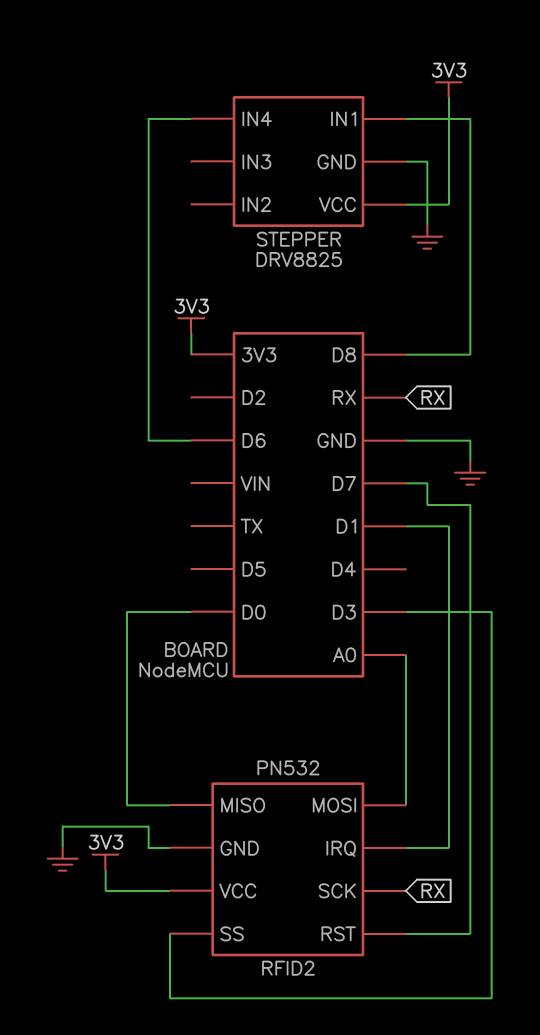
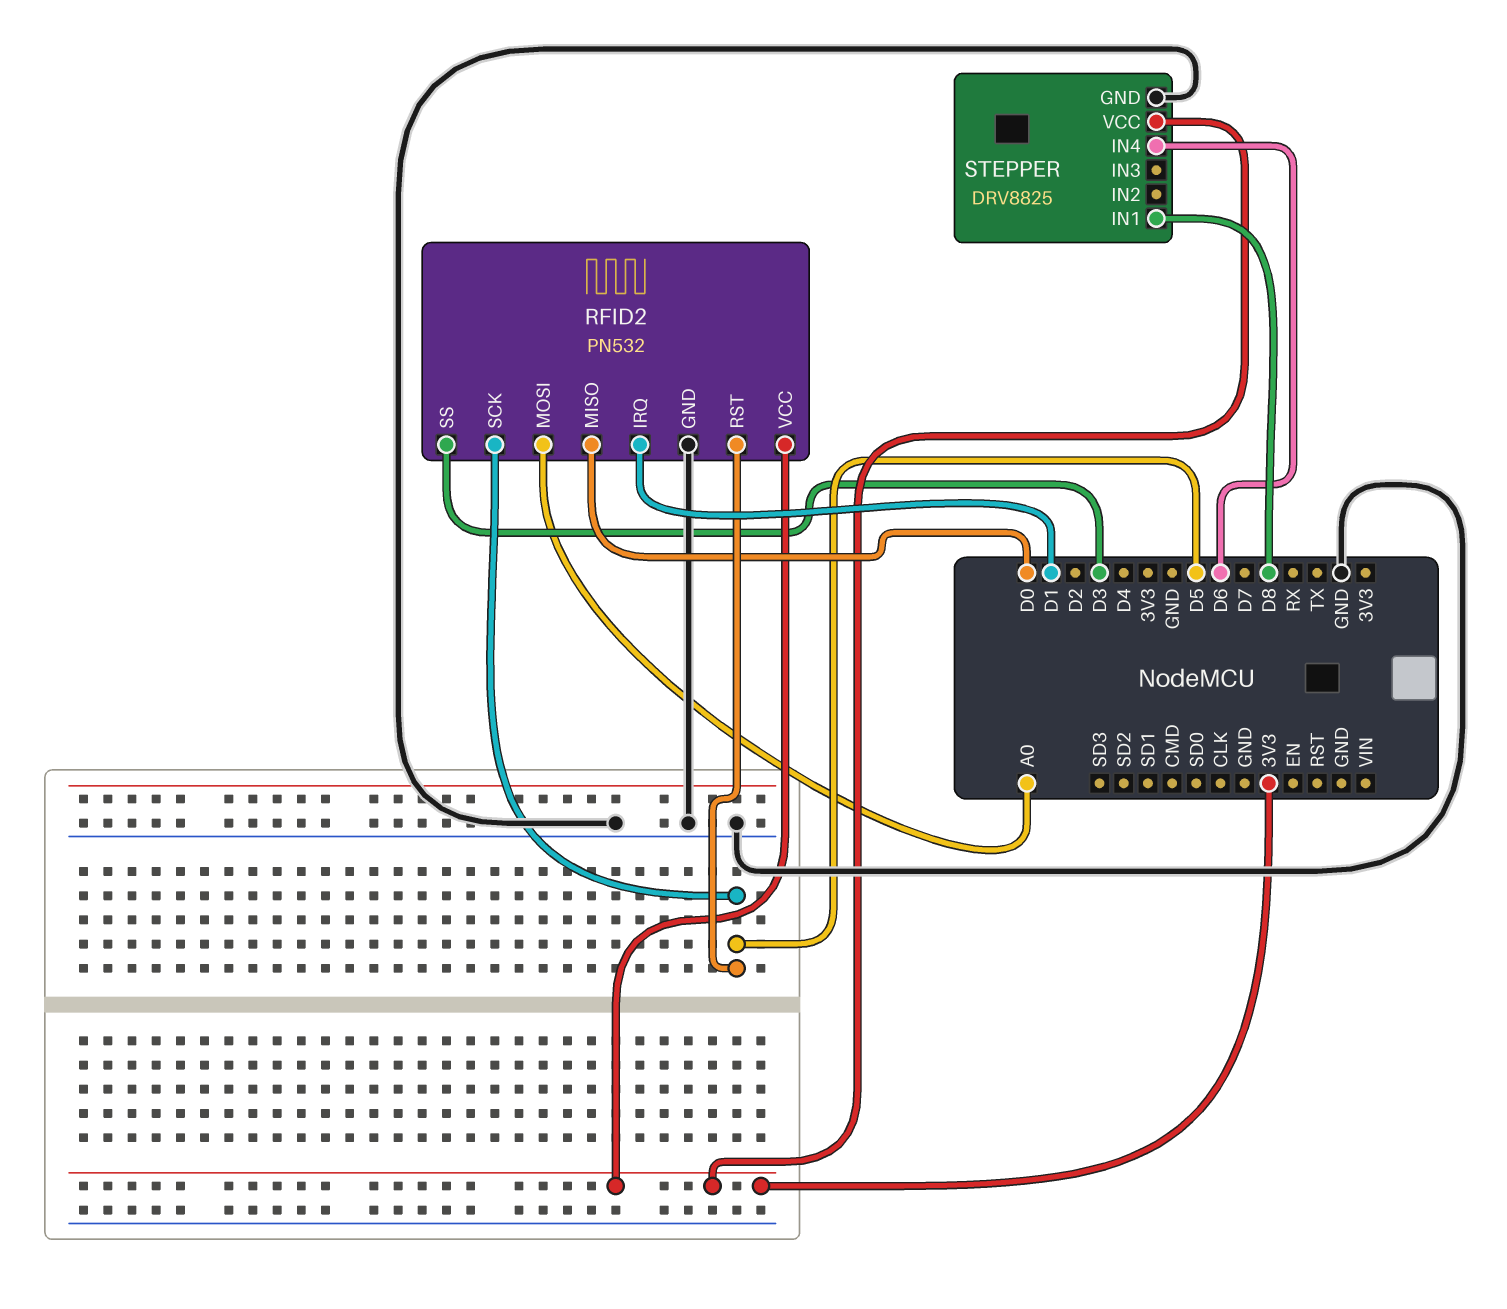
RFID2 pin RST: D7 -> D5
RFID2 pin SCK: RX -> D5

